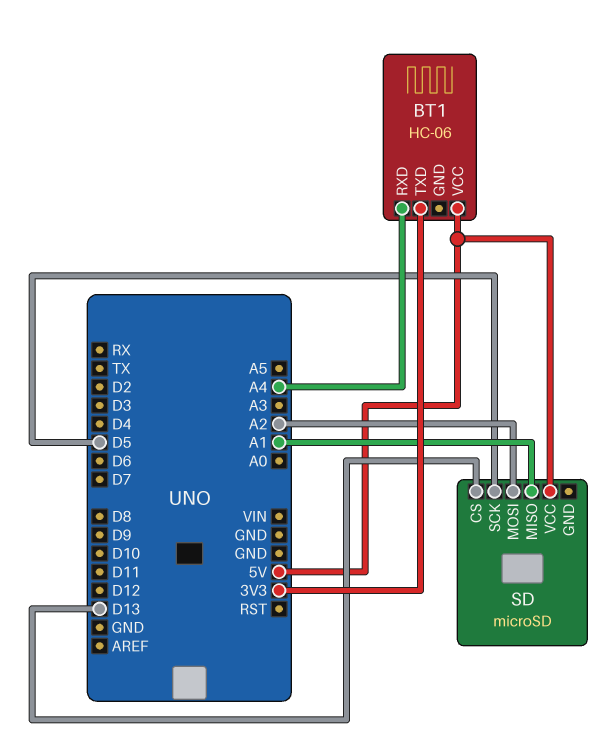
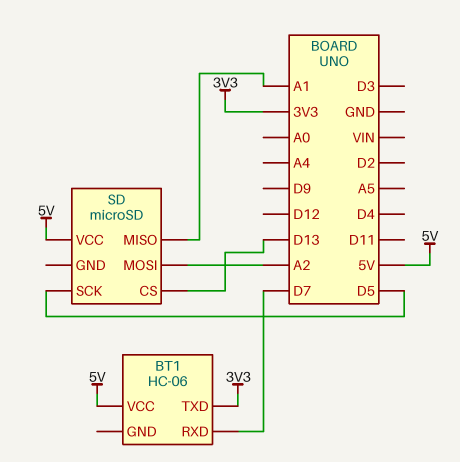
BT1 pin RXD: A4 -> D7

